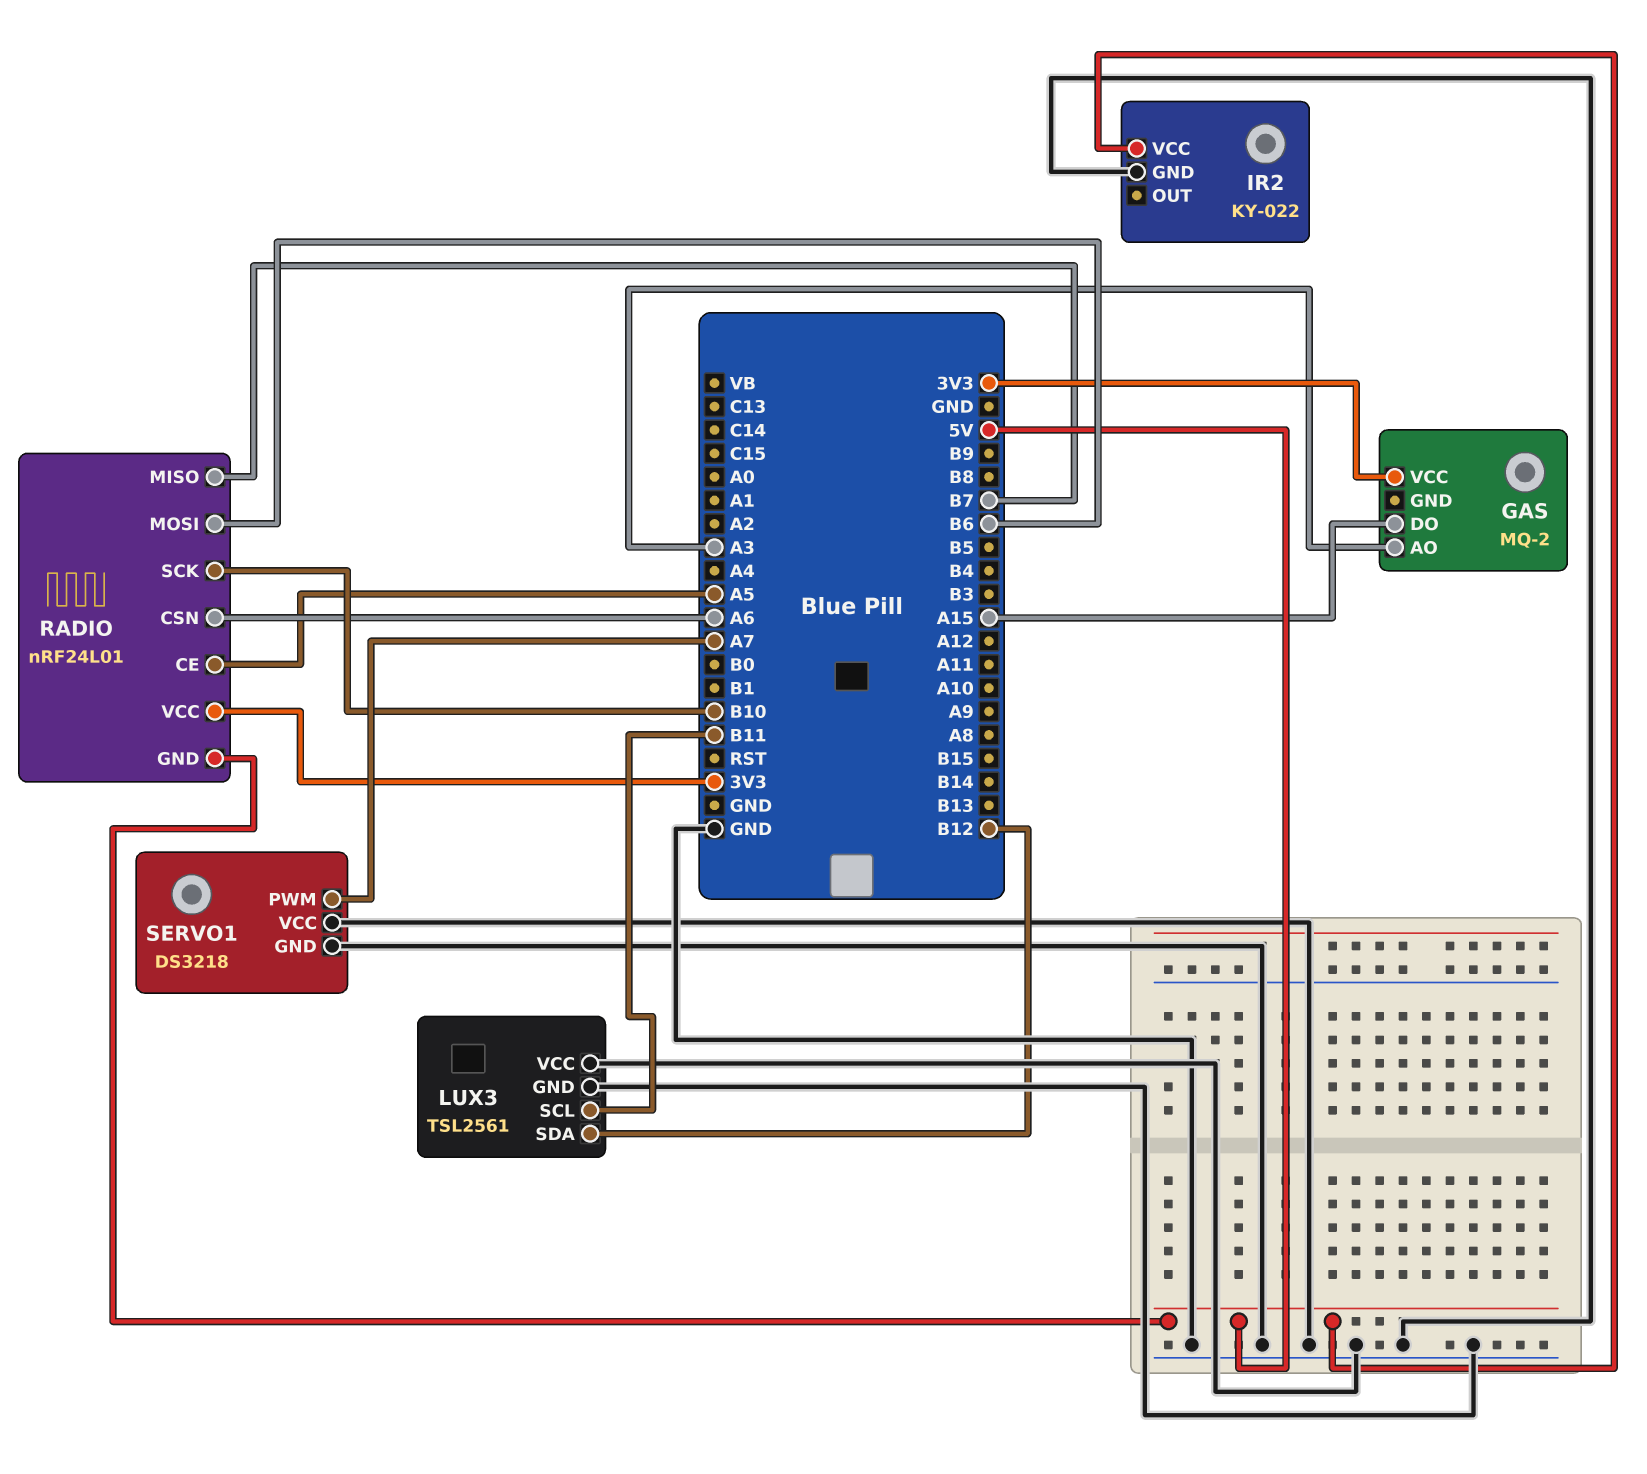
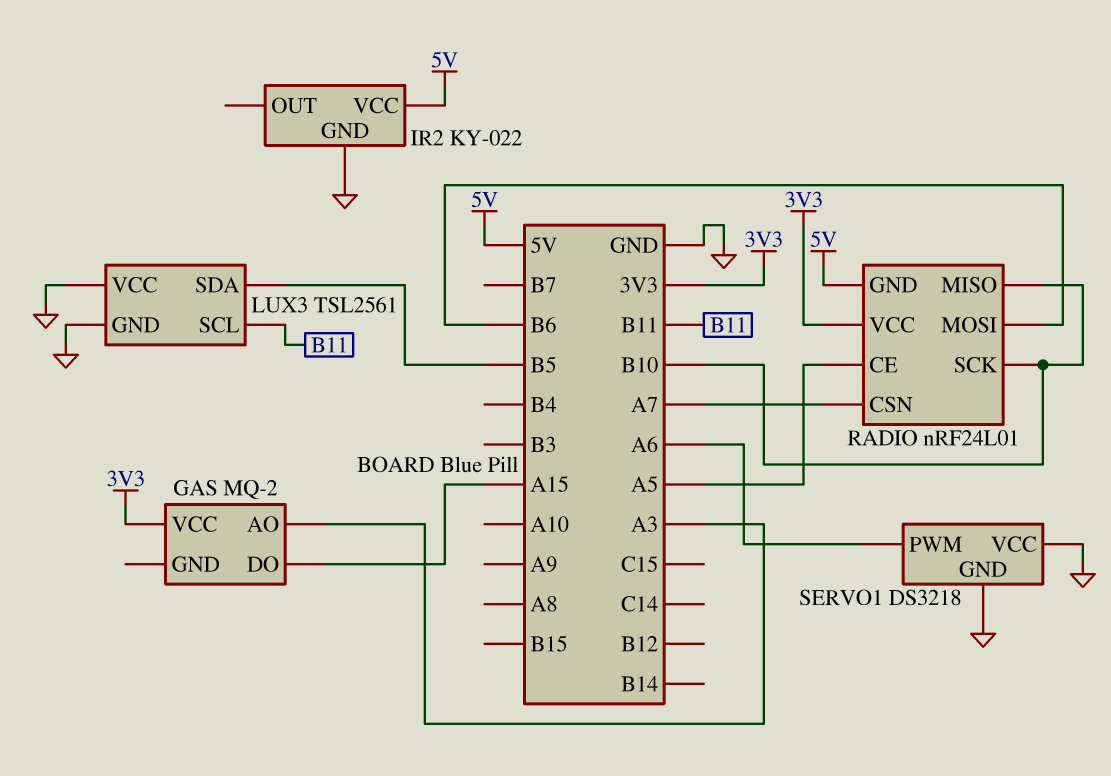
LUX3 pin SDA: B12 -> B5
RADIO pin CSN: A6 -> A7
RADIO pin MISO: B7 -> B10
SERVO1 pin PWM: A7 -> A6

